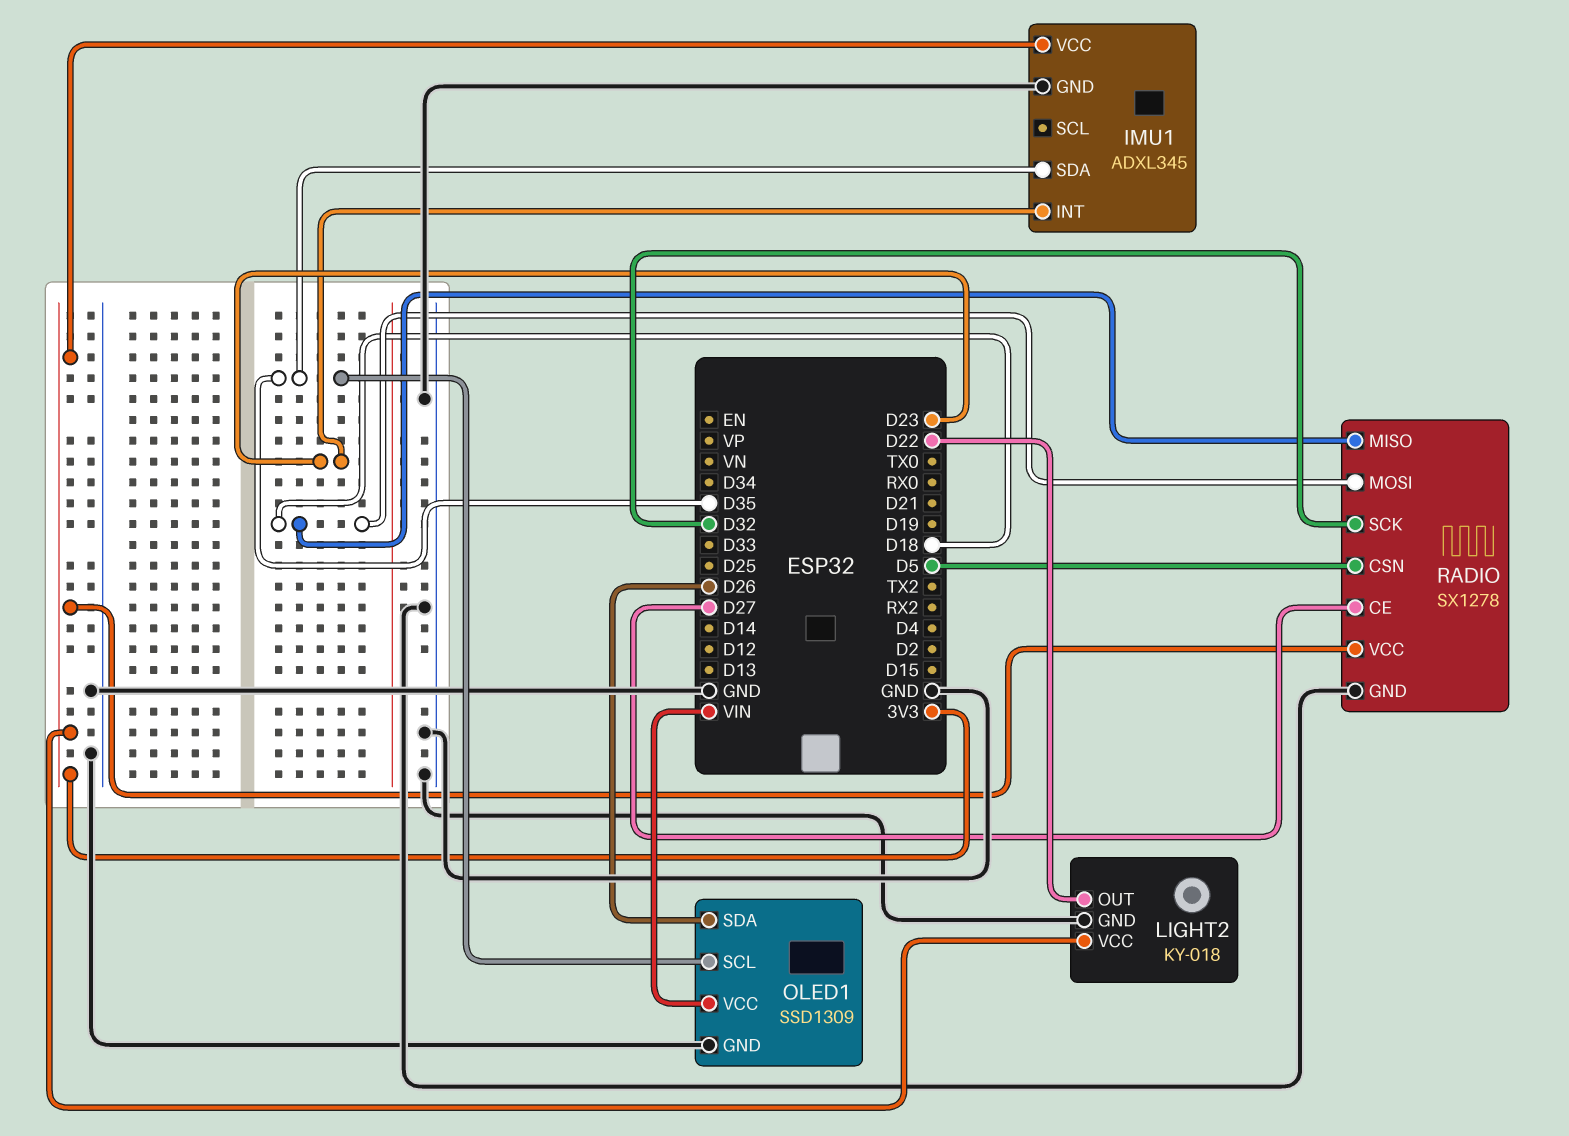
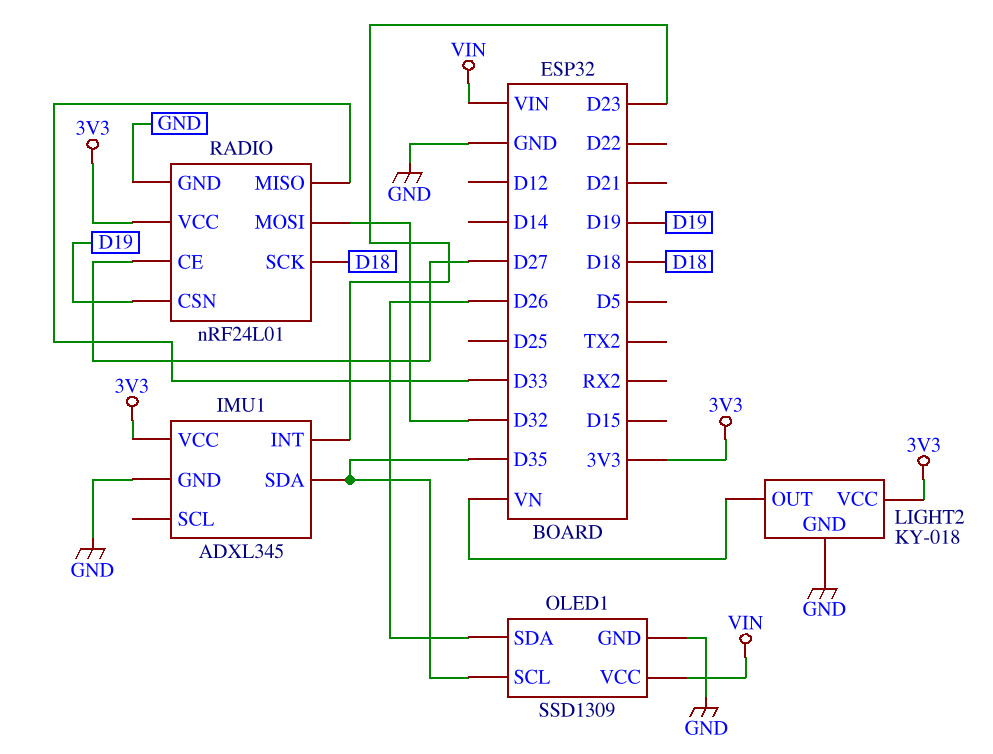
LIGHT2 pin OUT: D22 -> VN
RADIO: SX1278 -> nRF24L01
RADIO pin CSN: D5 -> D19
RADIO pin MISO: D18 -> D33
RADIO pin MOSI: D18 -> D32
RADIO pin SCK: D32 -> D18

